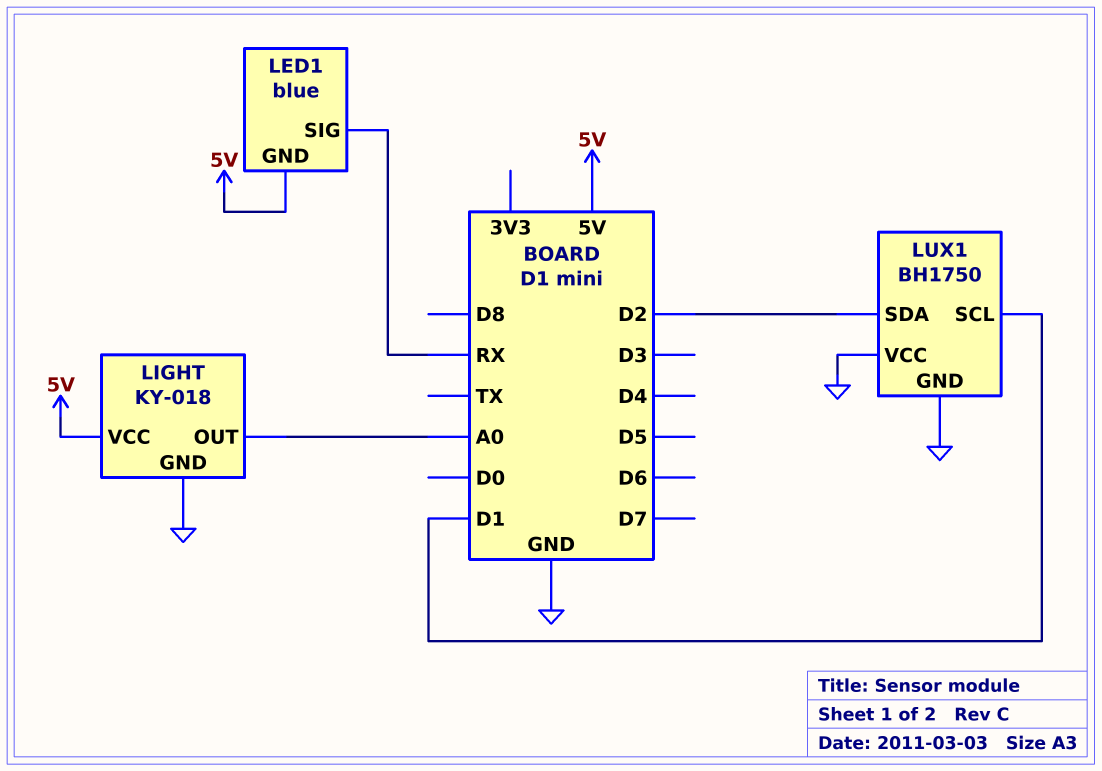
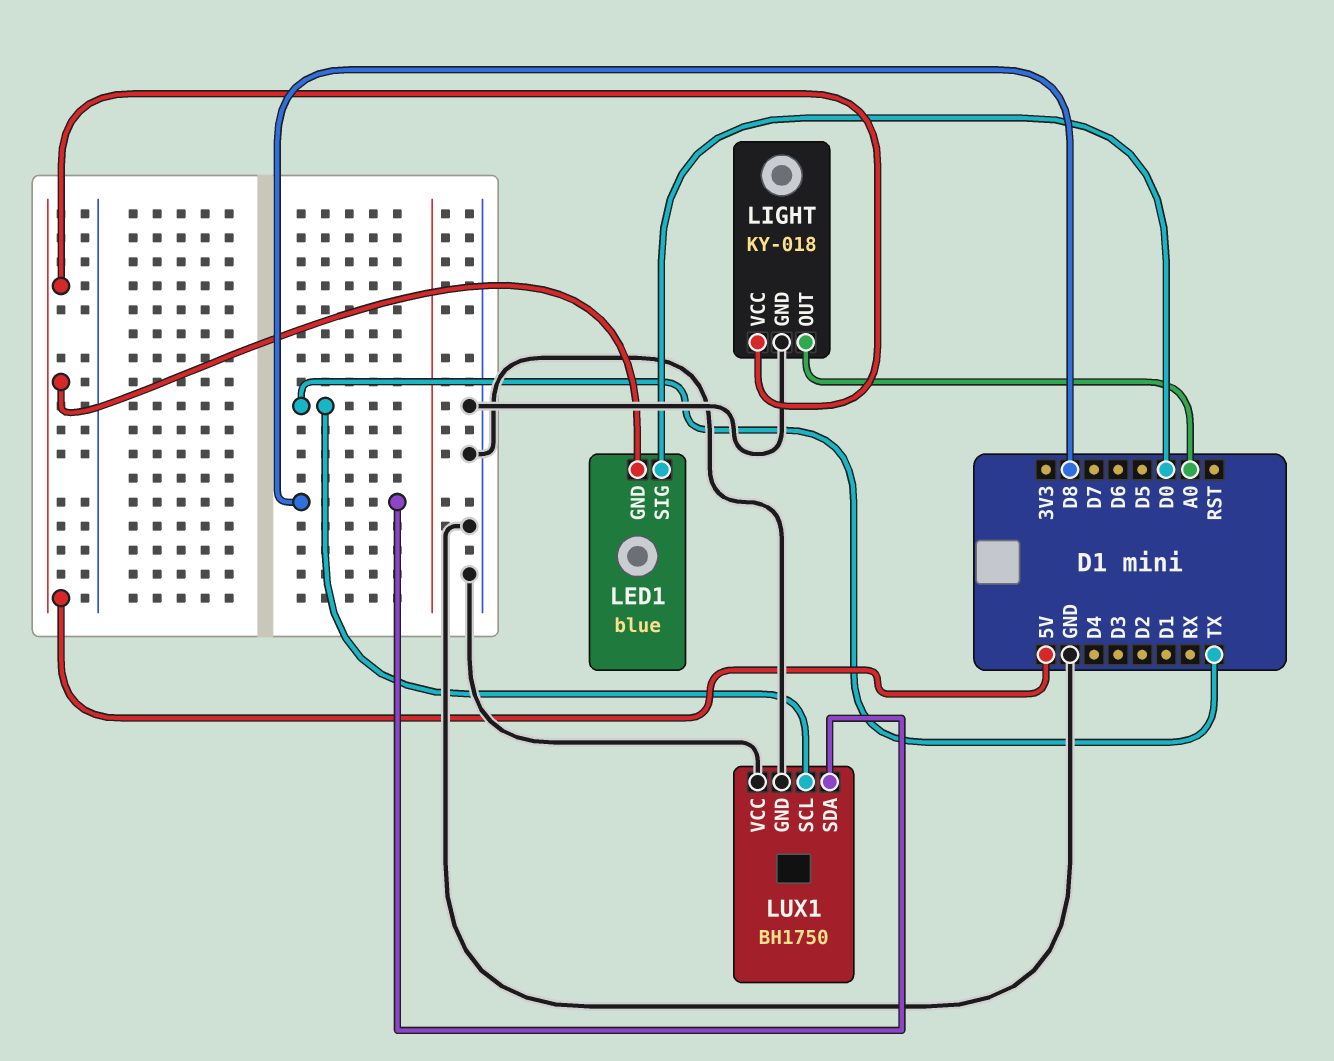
LED1 pin SIG: RX -> D0
LUX1 pin SCL: D1 -> TX
LUX1 pin SDA: D2 -> D8

